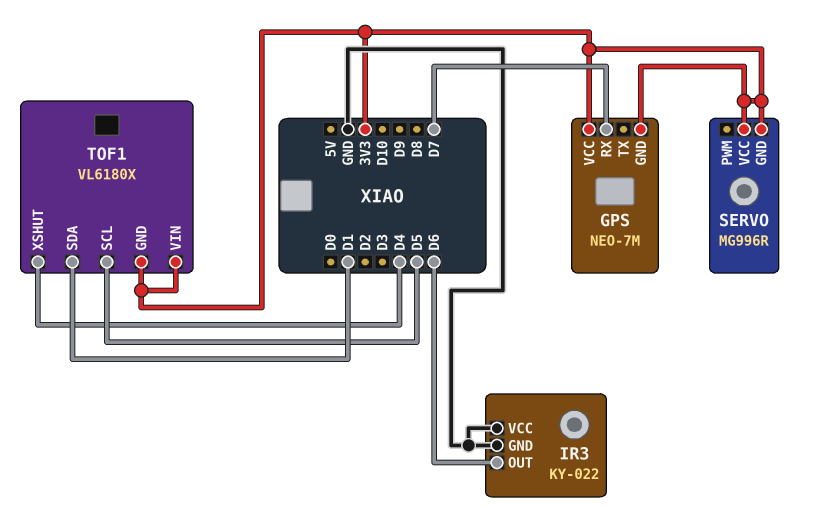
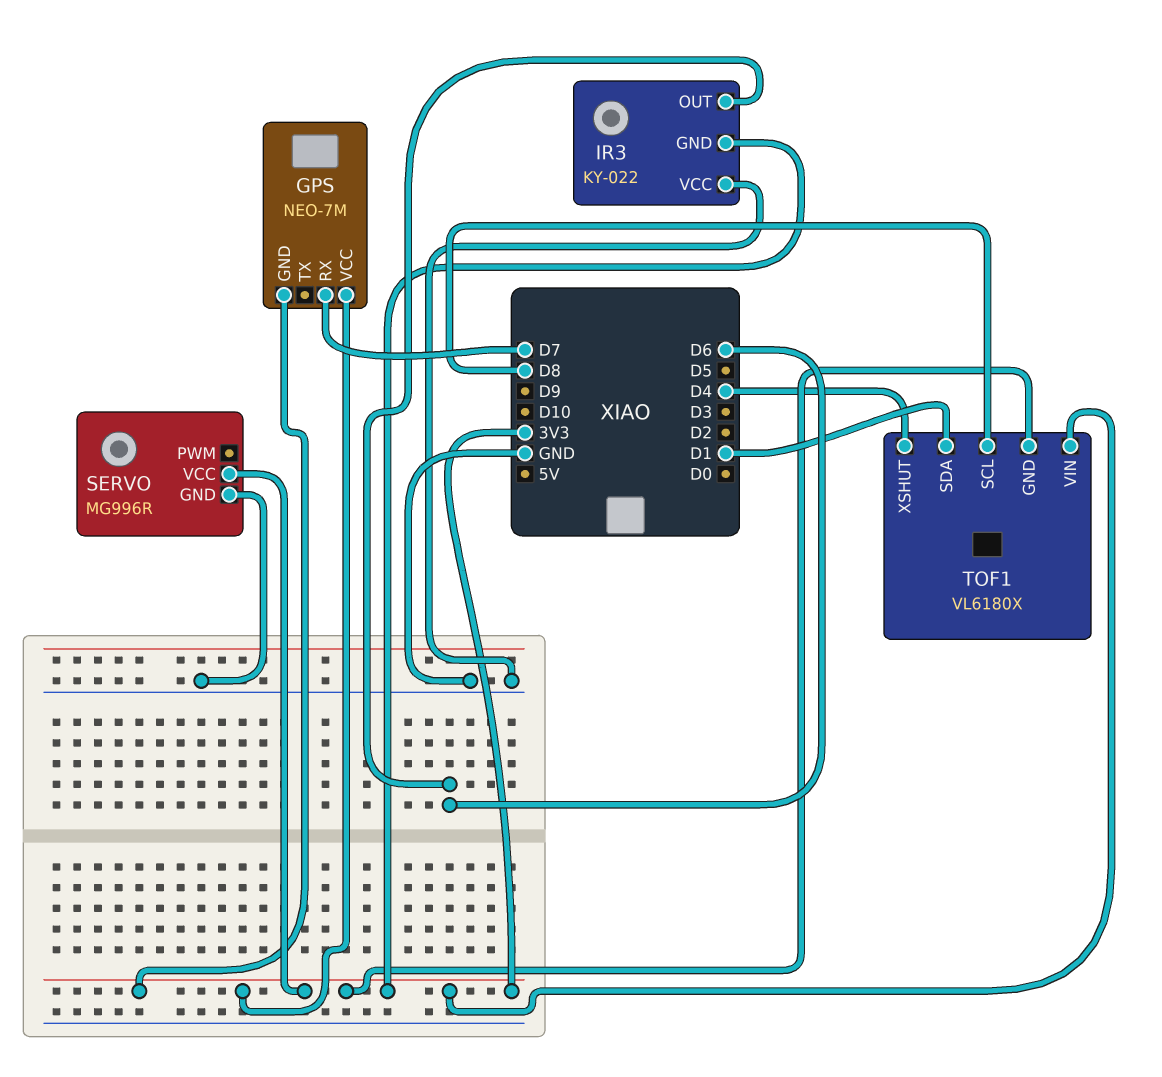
IR3 pin GND: GND -> 3V3
SERVO pin GND: 3V3 -> GND
TOF1 pin SCL: D5 -> D8

